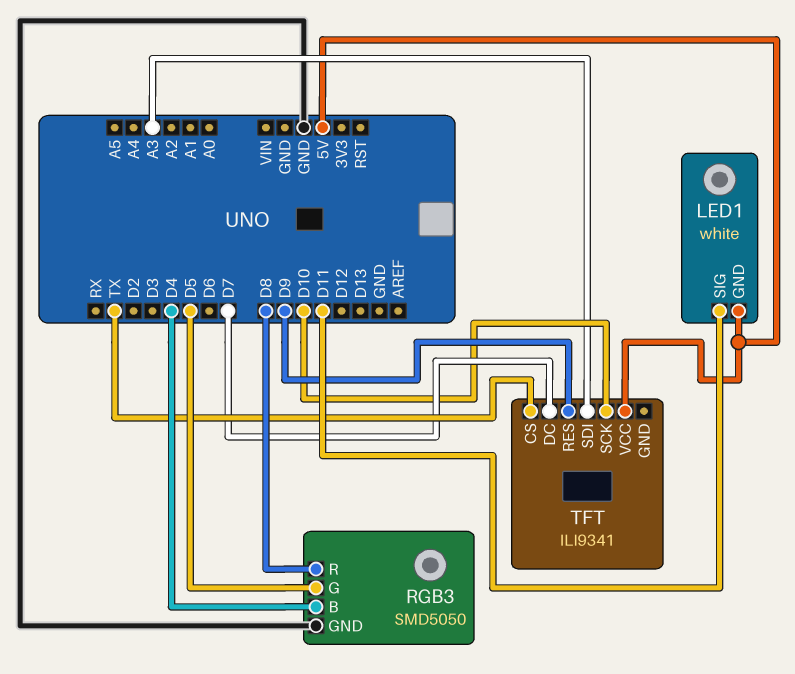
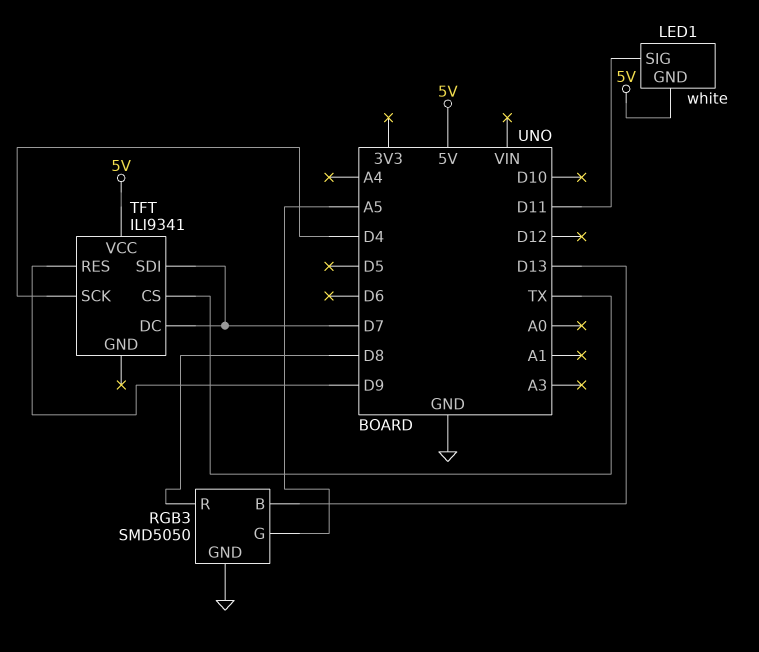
RGB3 pin B: D4 -> D13
RGB3 pin G: D5 -> A5
TFT pin SCK: D10 -> D4
TFT pin SDI: A3 -> D7

